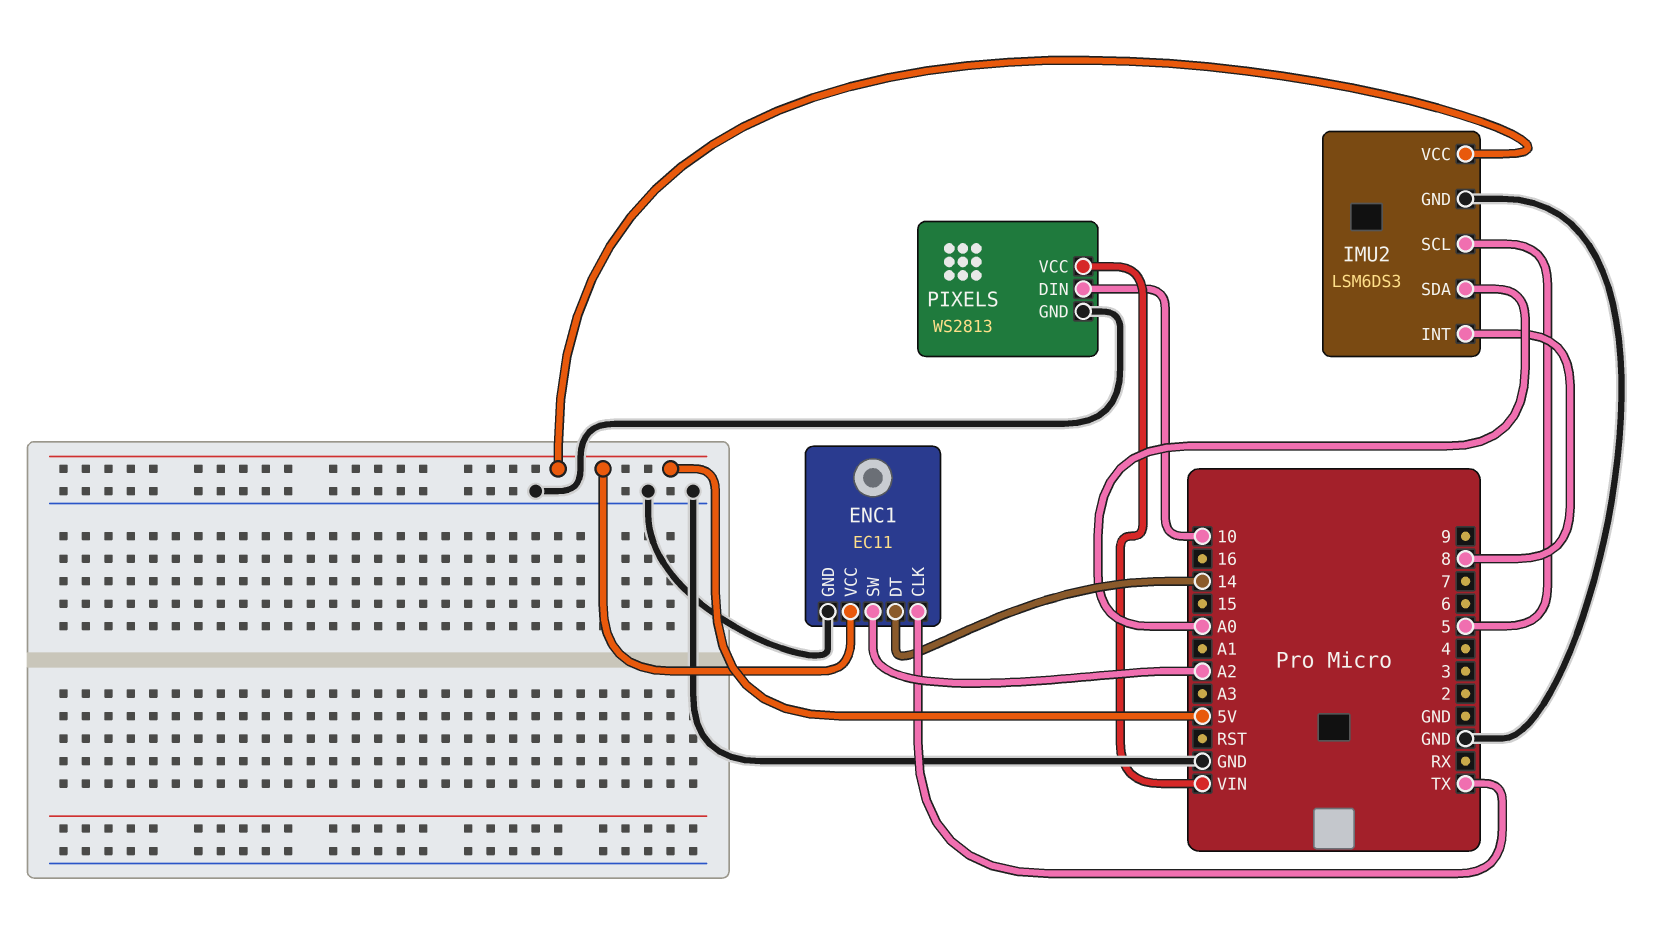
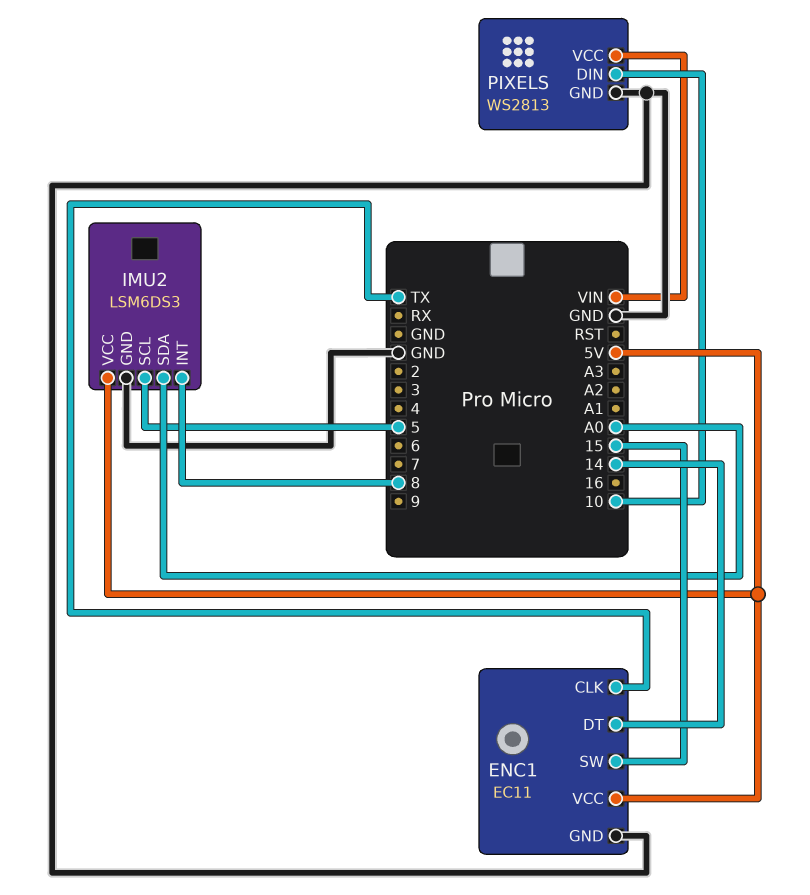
ENC1 pin SW: A2 -> 15

